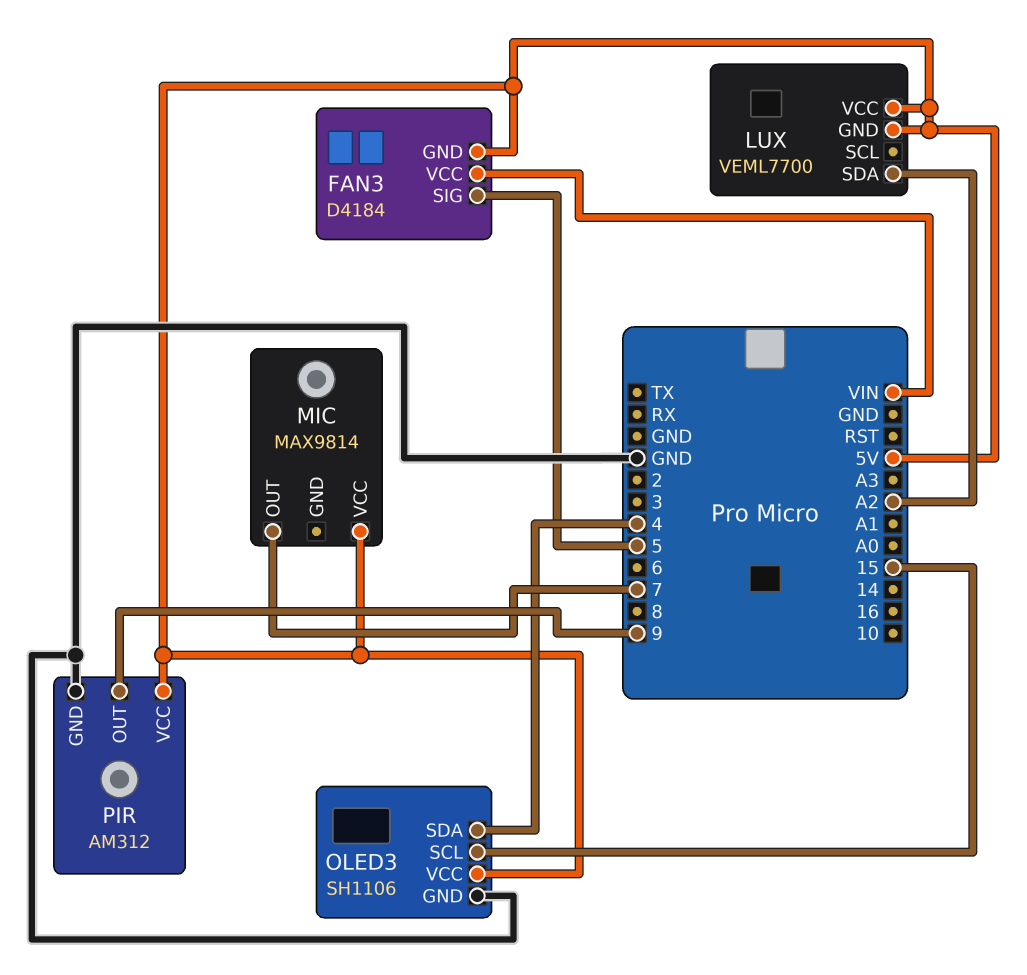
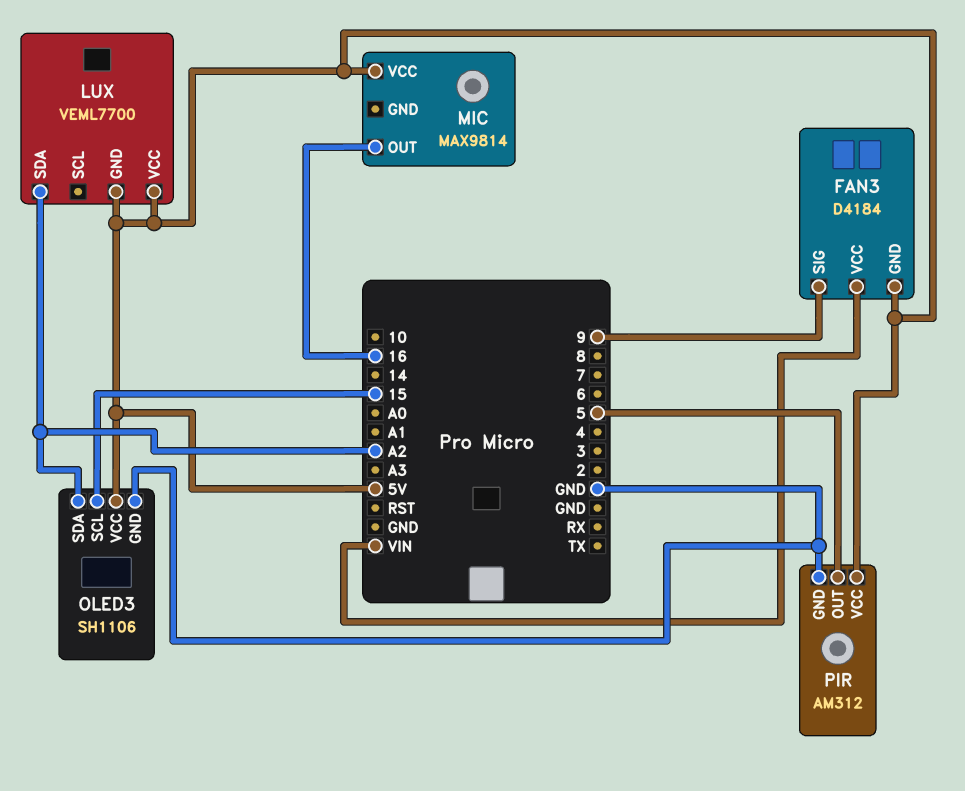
FAN3 pin SIG: 5 -> 9
MIC pin OUT: 7 -> 16
OLED3 pin SDA: 4 -> A2
PIR pin OUT: 9 -> 5

